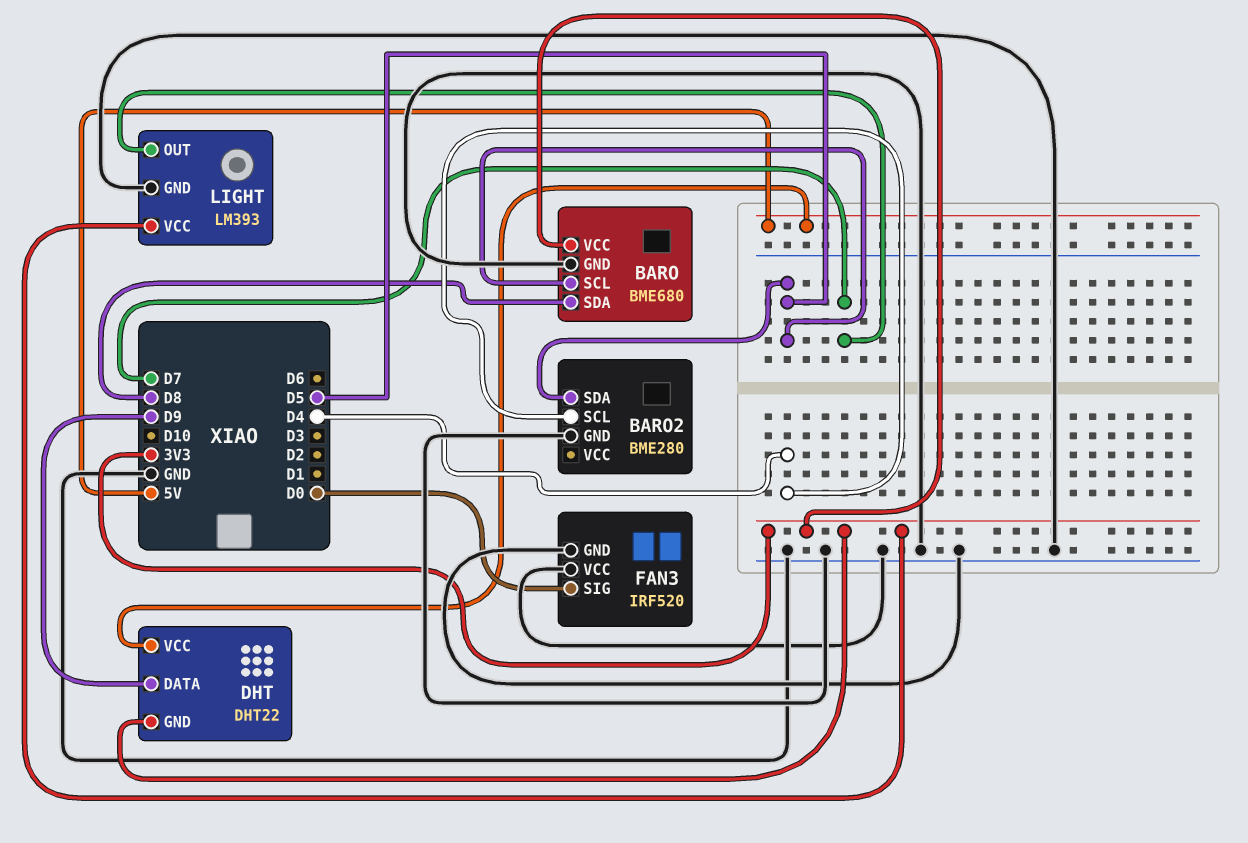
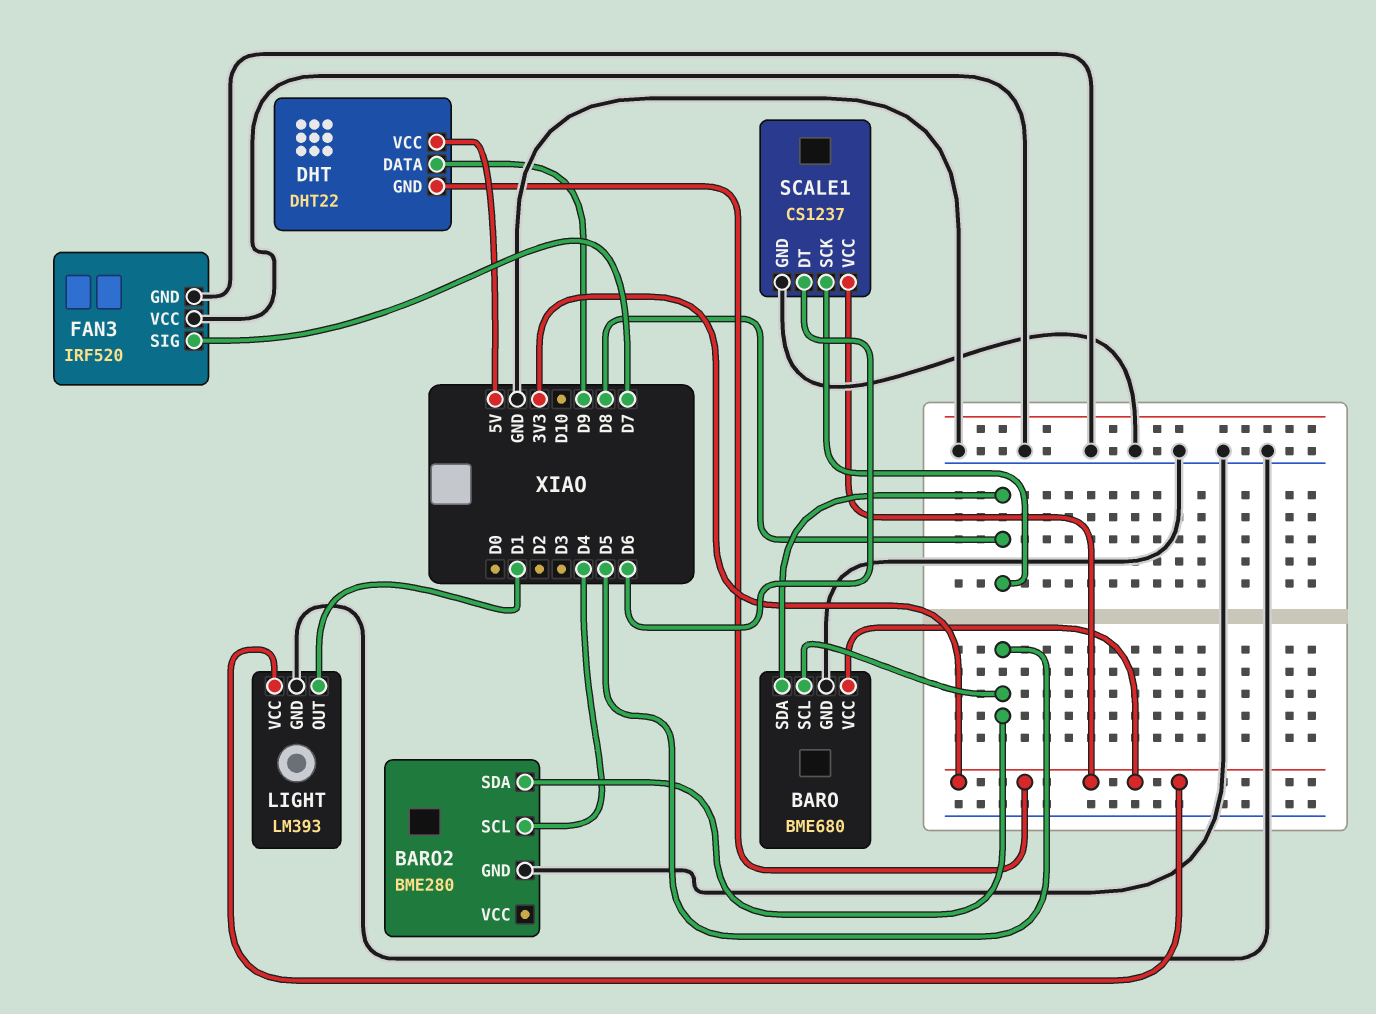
FAN3 pin SIG: D0 -> D7
LIGHT pin OUT: D7 -> D1
SCALE1: none -> CS1237
SCALE1 pin DT: none -> D6
SCALE1 pin GND: none -> GND
SCALE1 pin SCK: none -> D8
SCALE1 pin VCC: none -> 3V3

